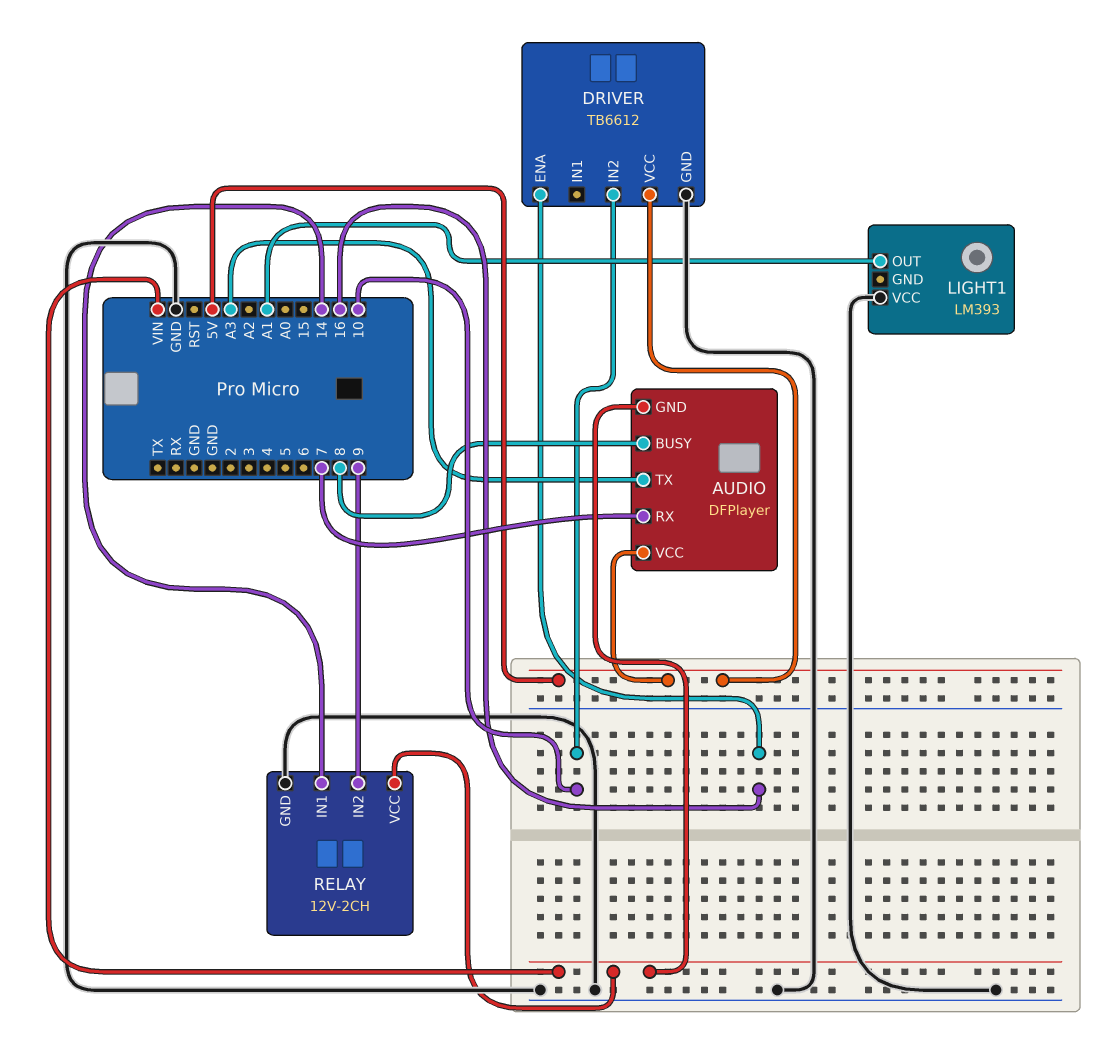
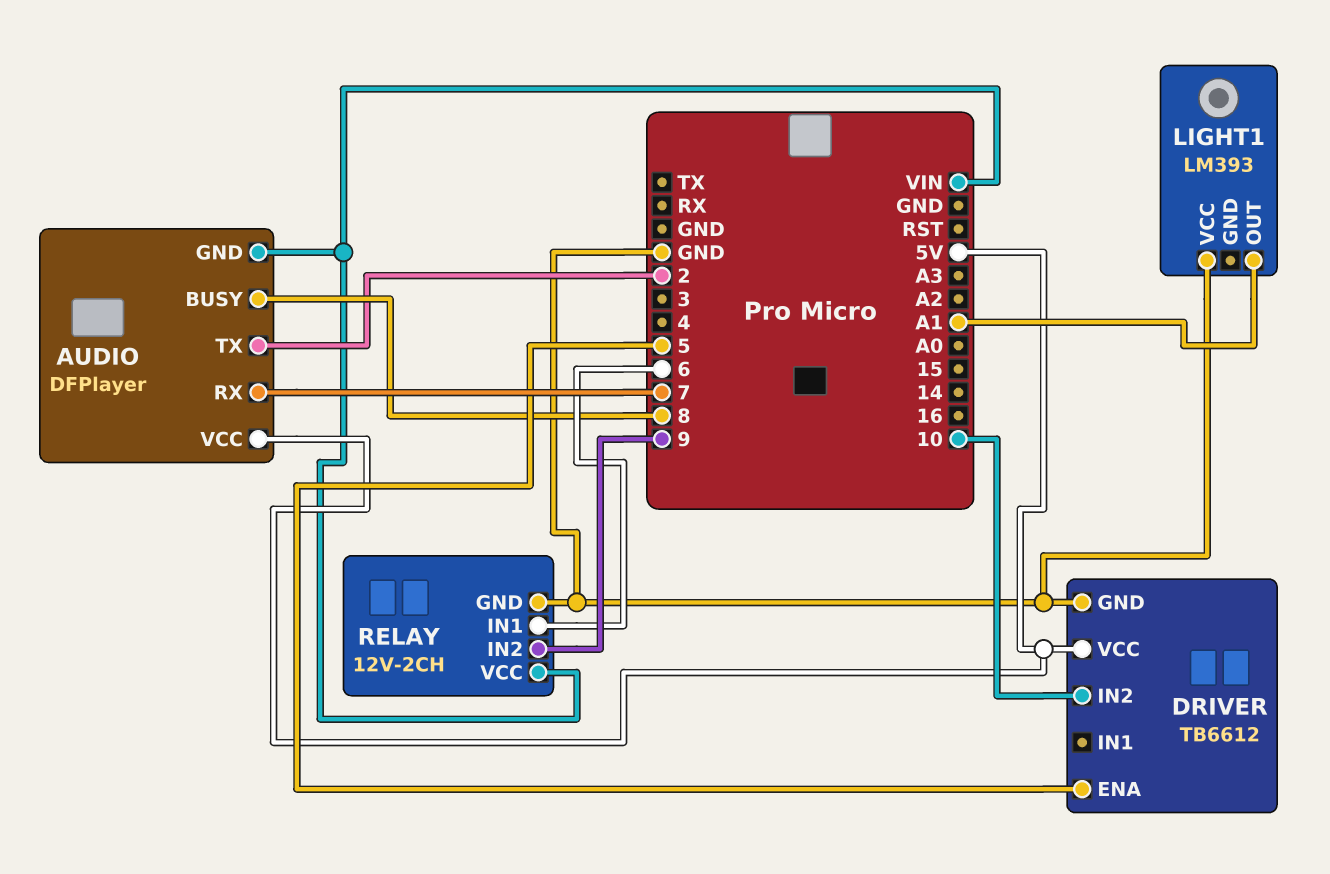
AUDIO pin TX: A3 -> 2
DRIVER pin ENA: 16 -> 5
RELAY pin IN1: 14 -> 6

